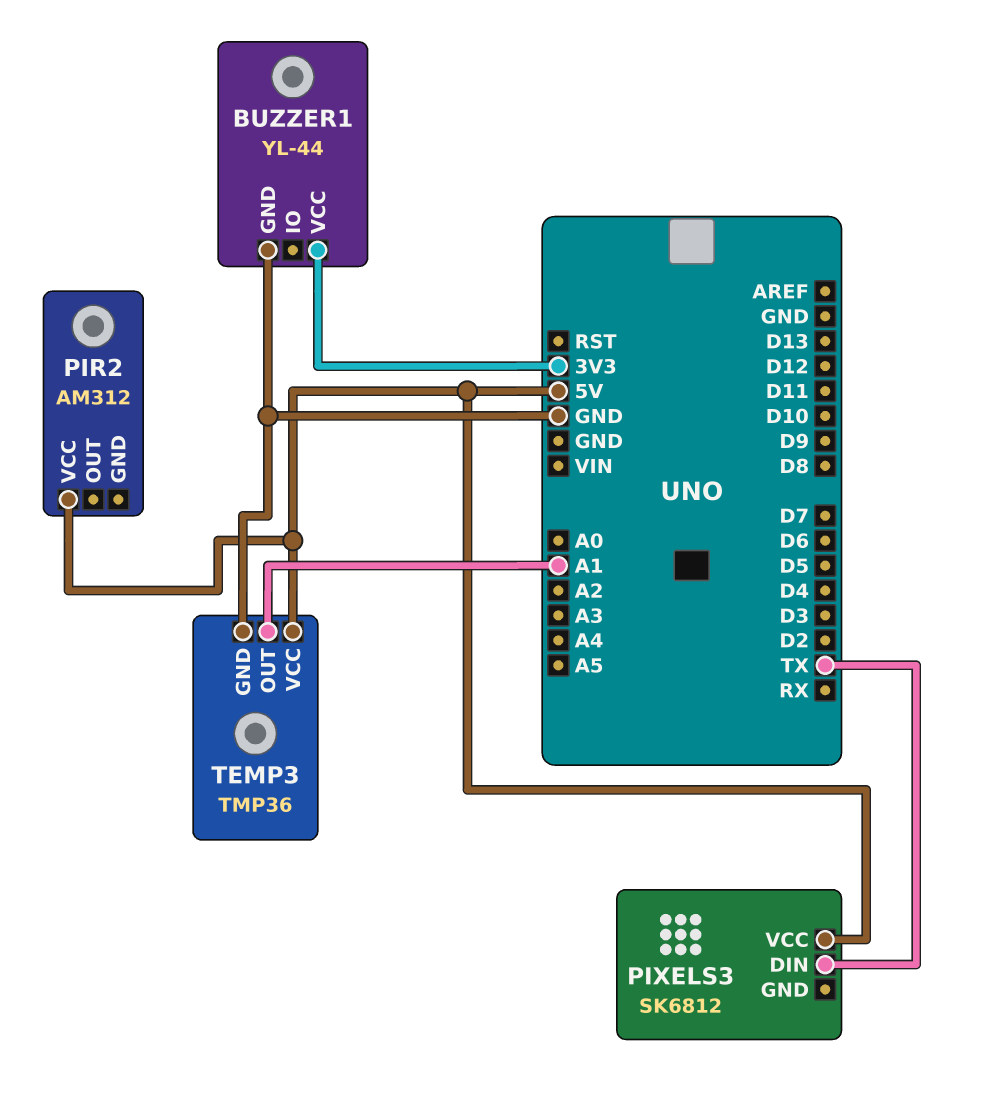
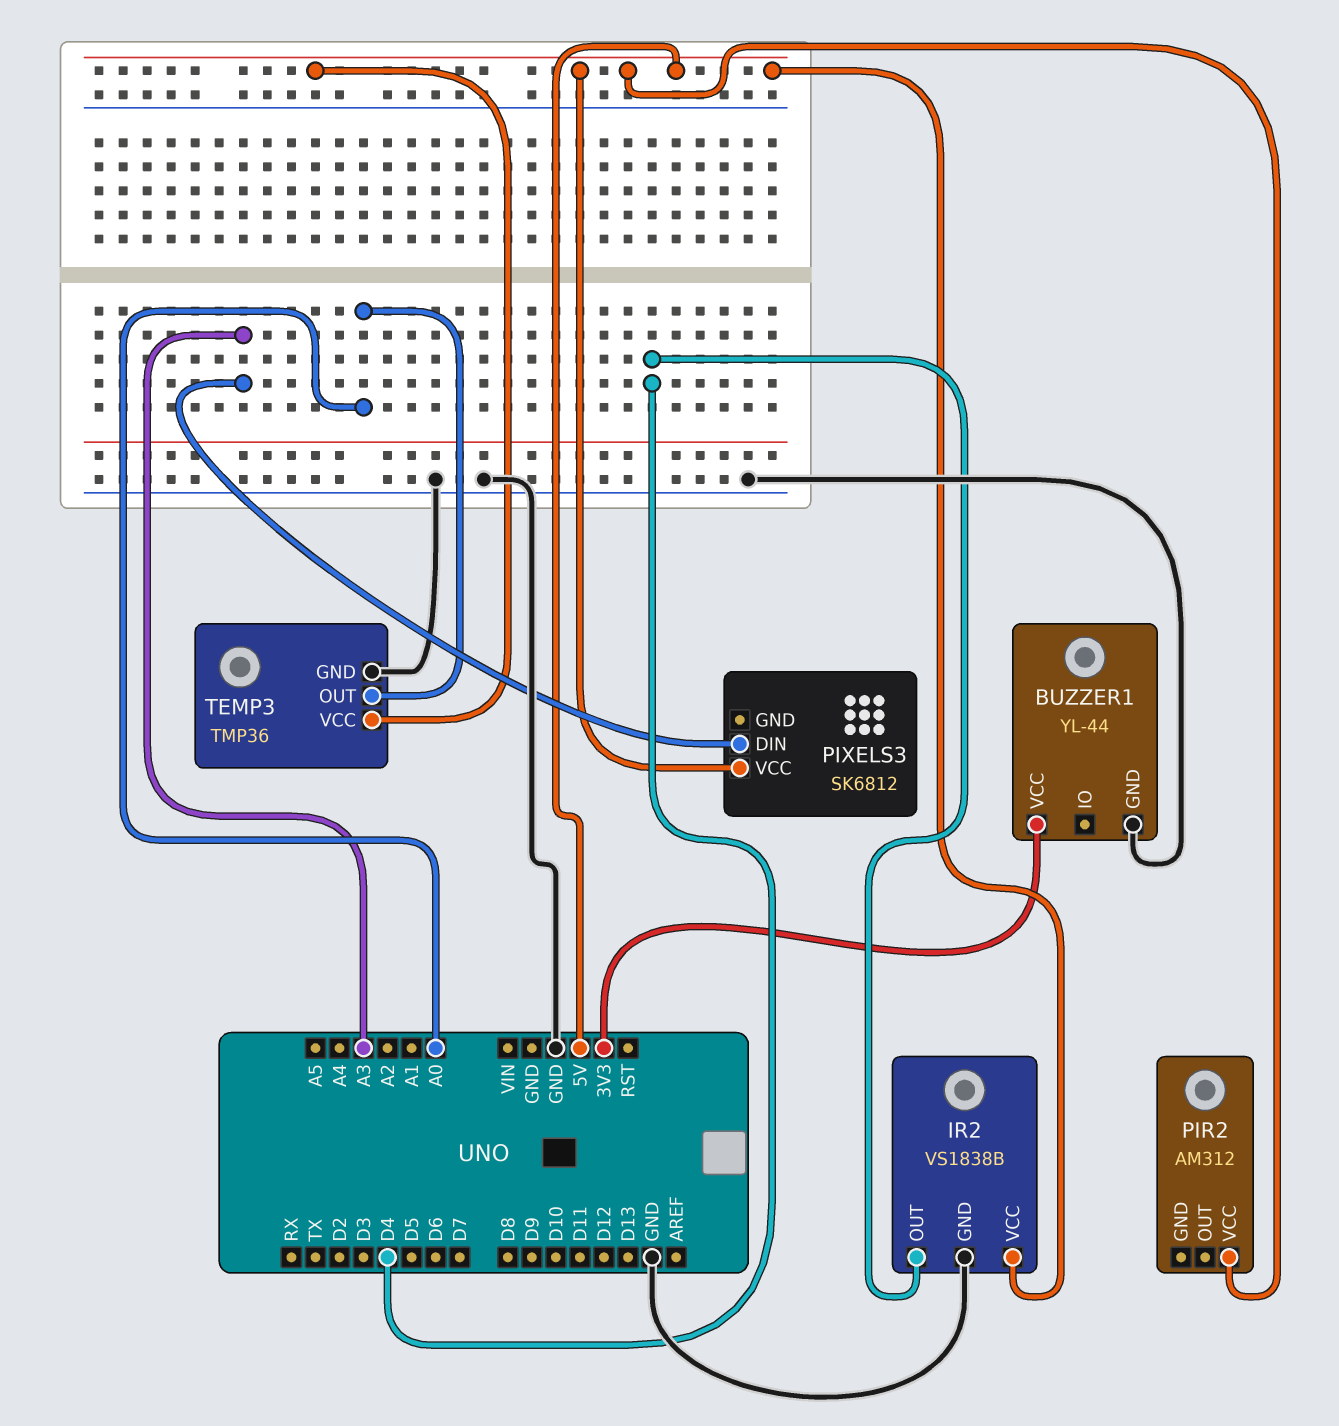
IR2: none -> VS1838B
IR2 pin GND: none -> GND
IR2 pin OUT: none -> D4
IR2 pin VCC: none -> 5V
PIXELS3 pin DIN: TX -> A3
TEMP3 pin OUT: A1 -> A0

